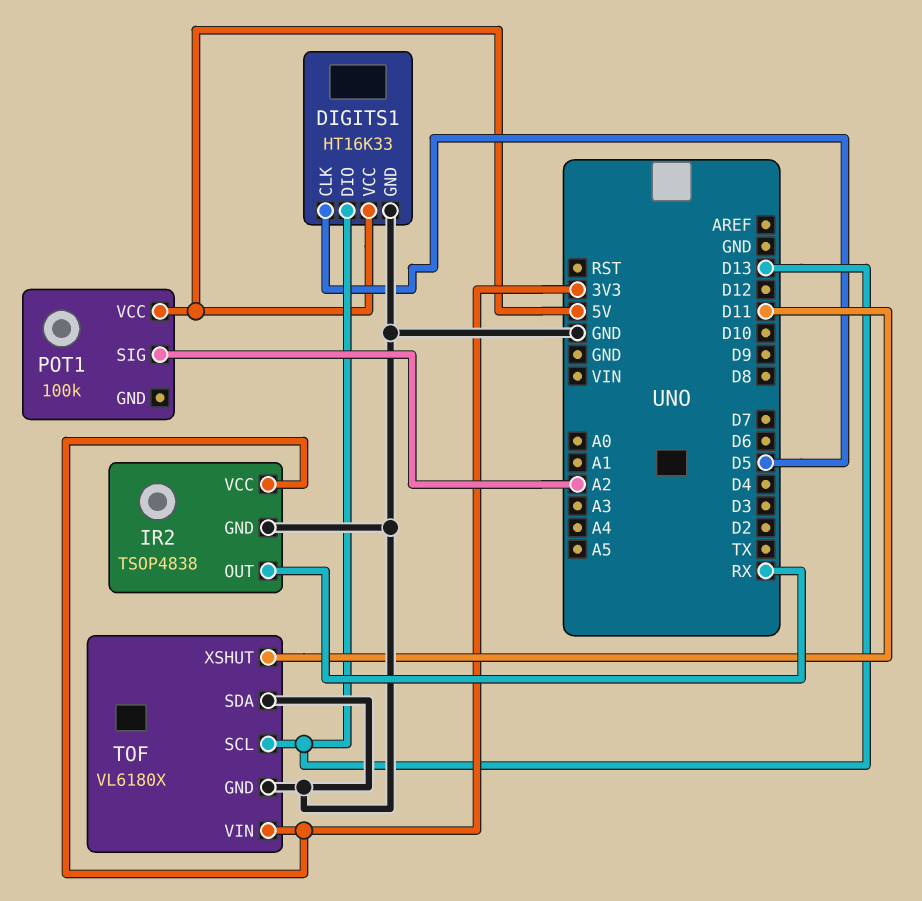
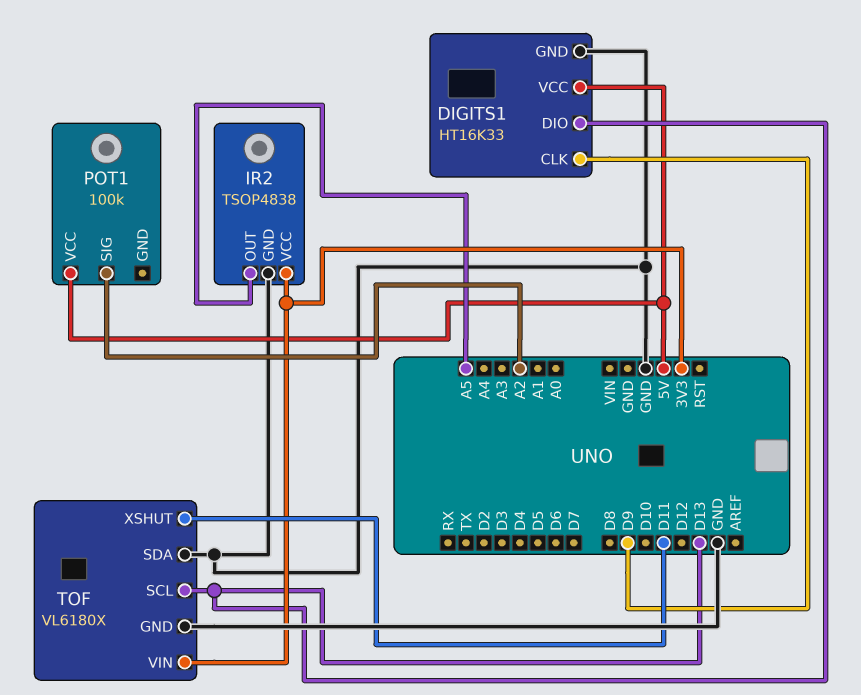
DIGITS1 pin CLK: D5 -> D9
IR2 pin OUT: RX -> A5

